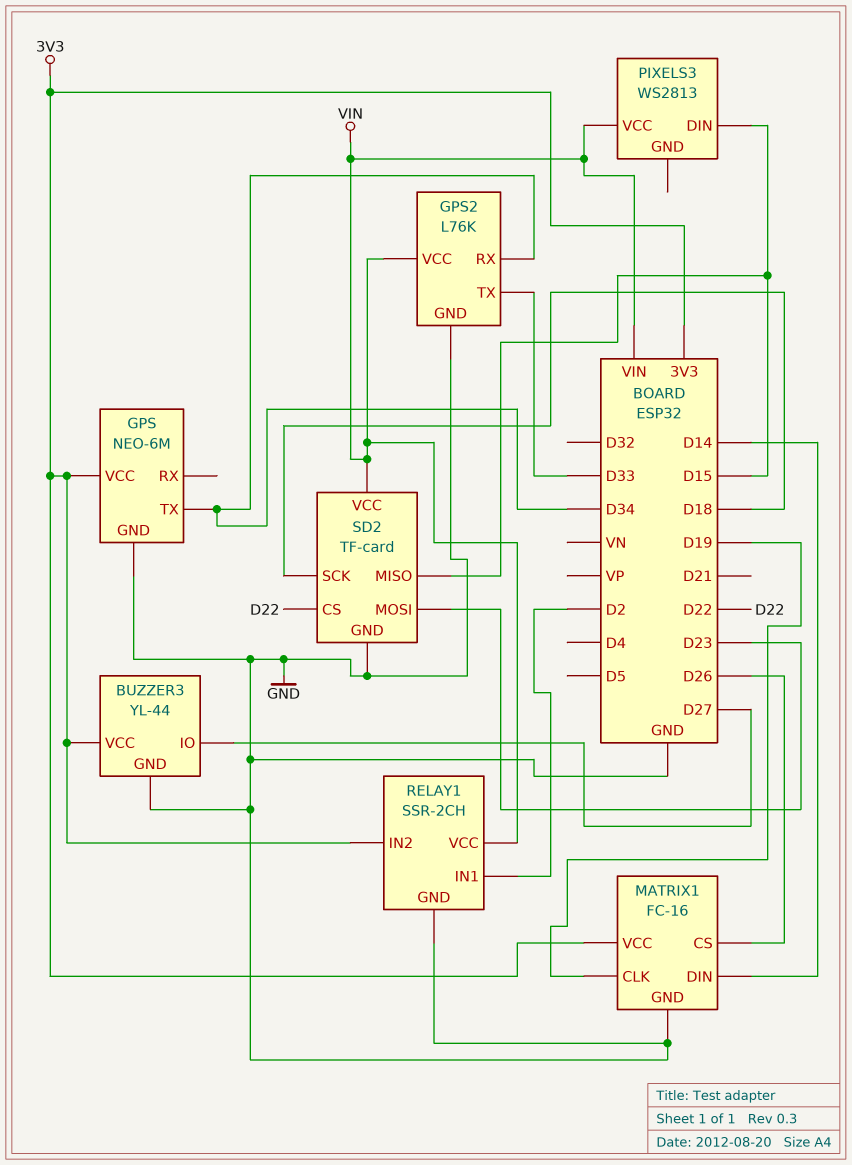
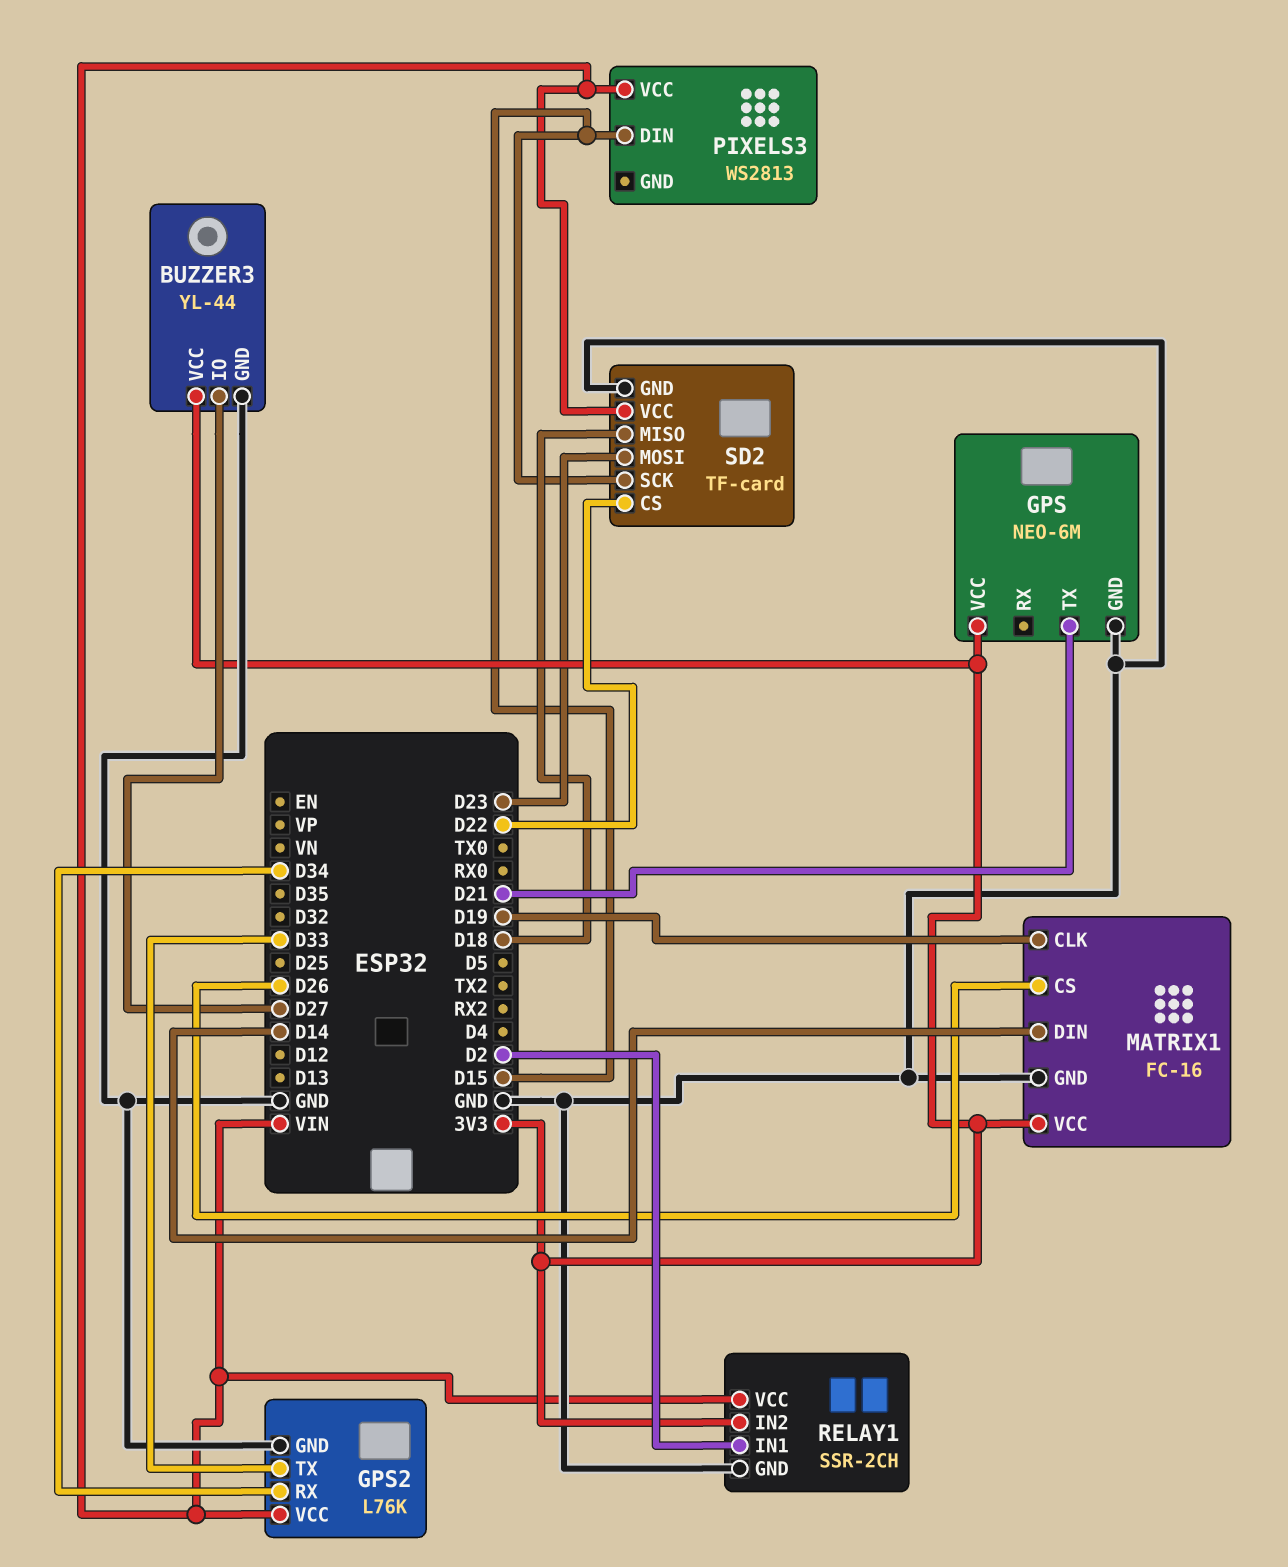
GPS pin TX: D34 -> D21
SD2 pin MISO: D15 -> D18
SD2 pin SCK: D18 -> D15

